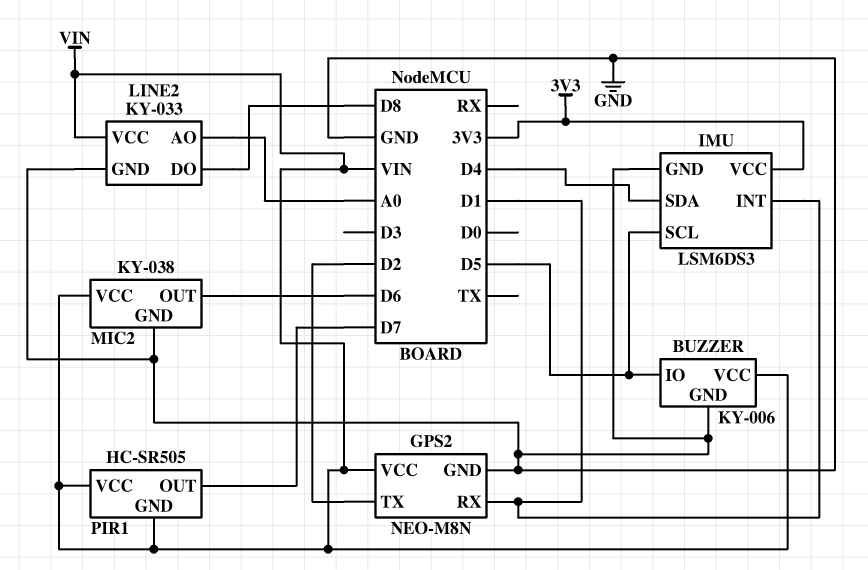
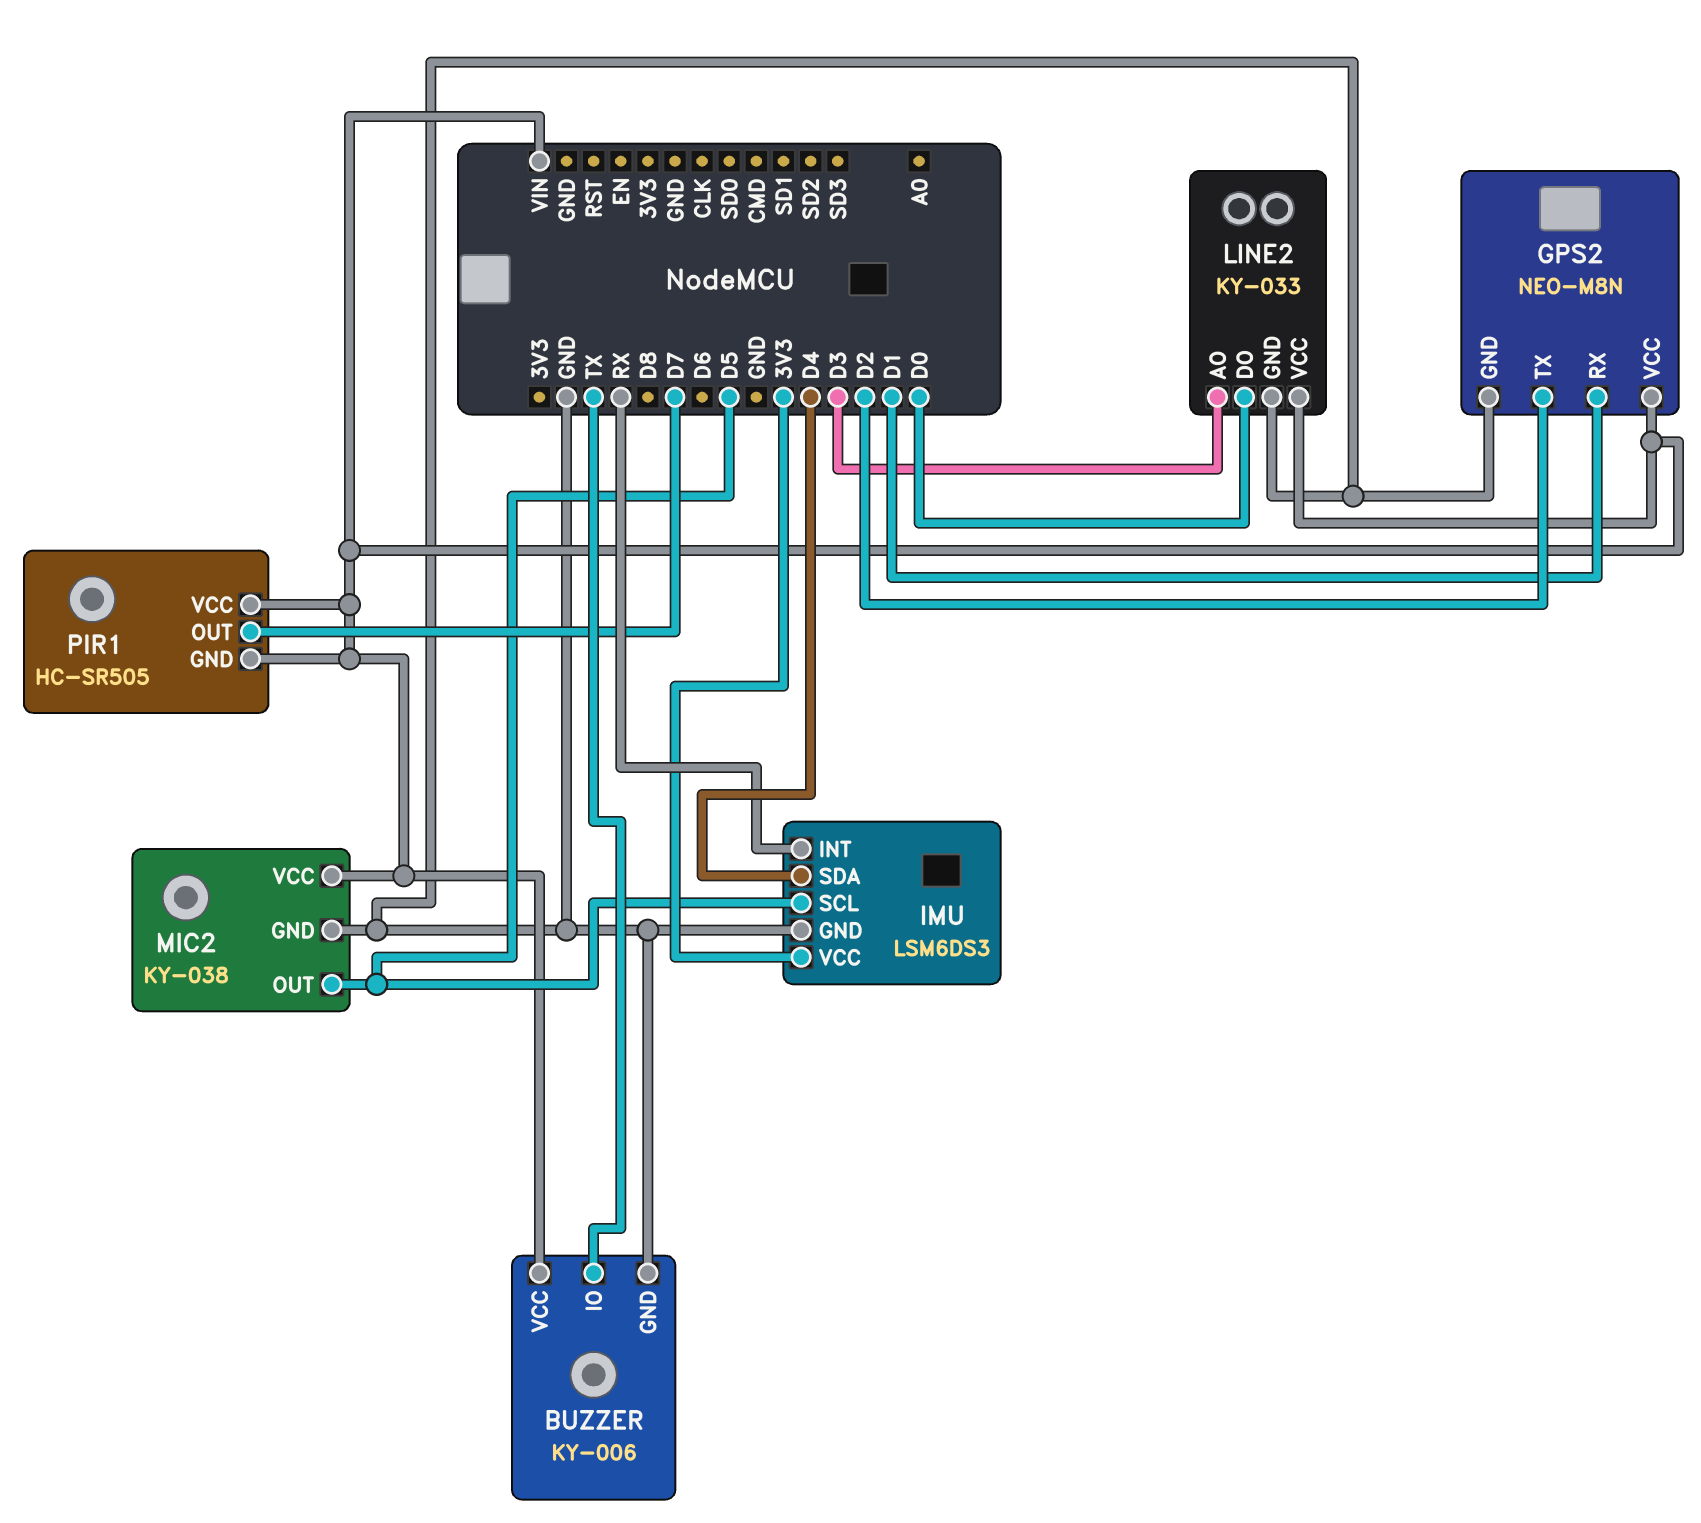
BUZZER pin IO: D5 -> TX
IMU pin INT: D1 -> RX
LINE2 pin AO: A0 -> D3
LINE2 pin DO: D8 -> D0
MIC2 pin OUT: D6 -> D5

